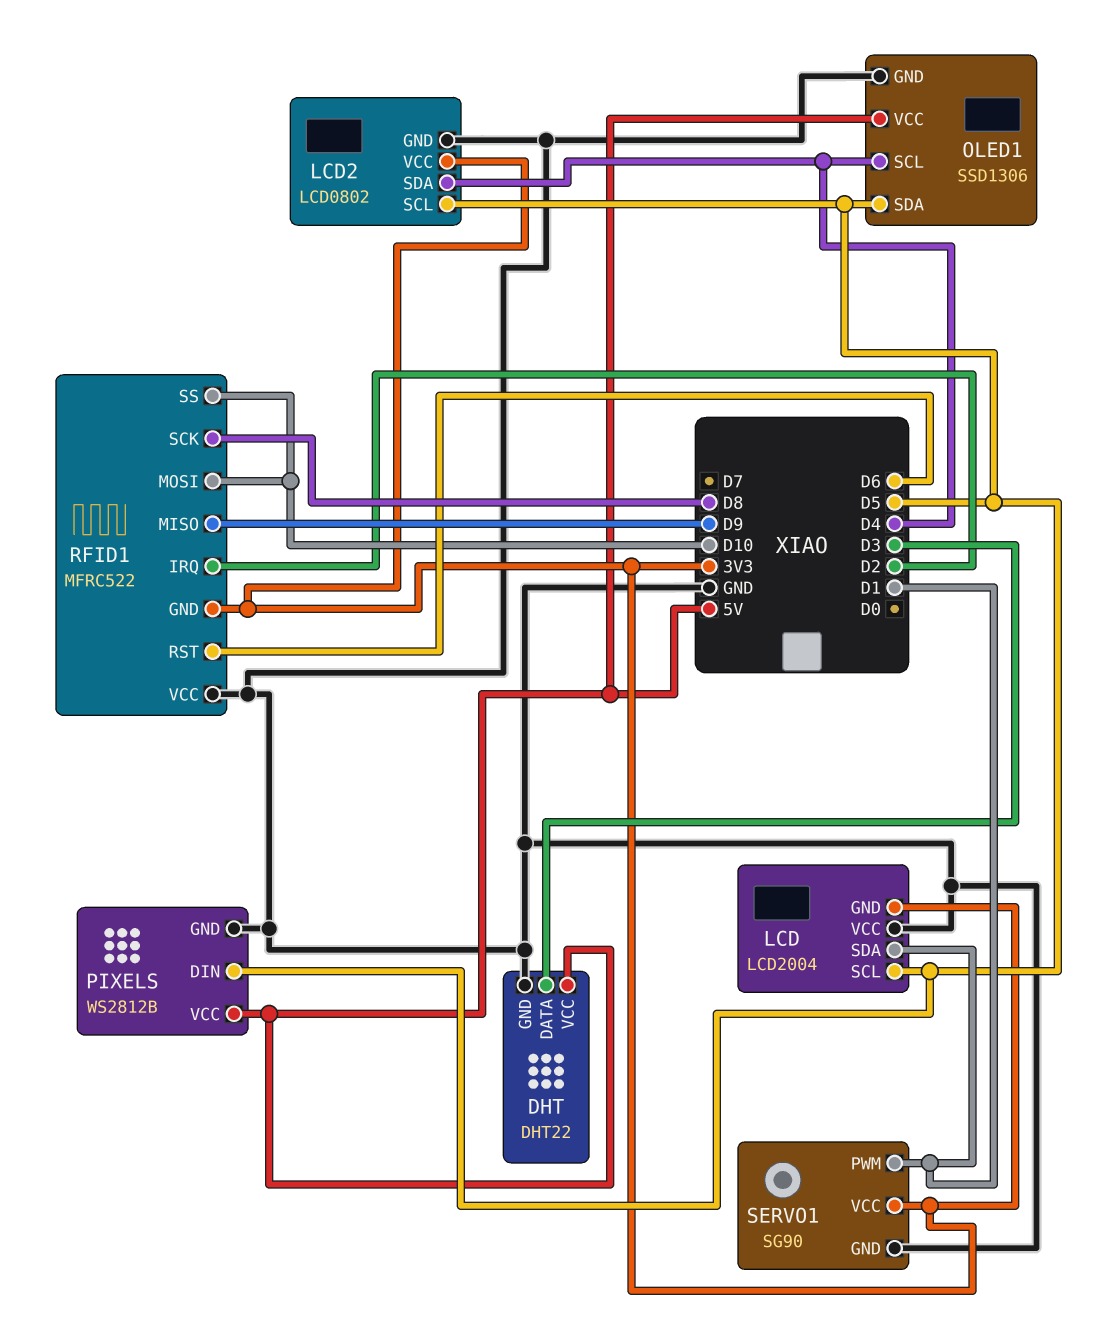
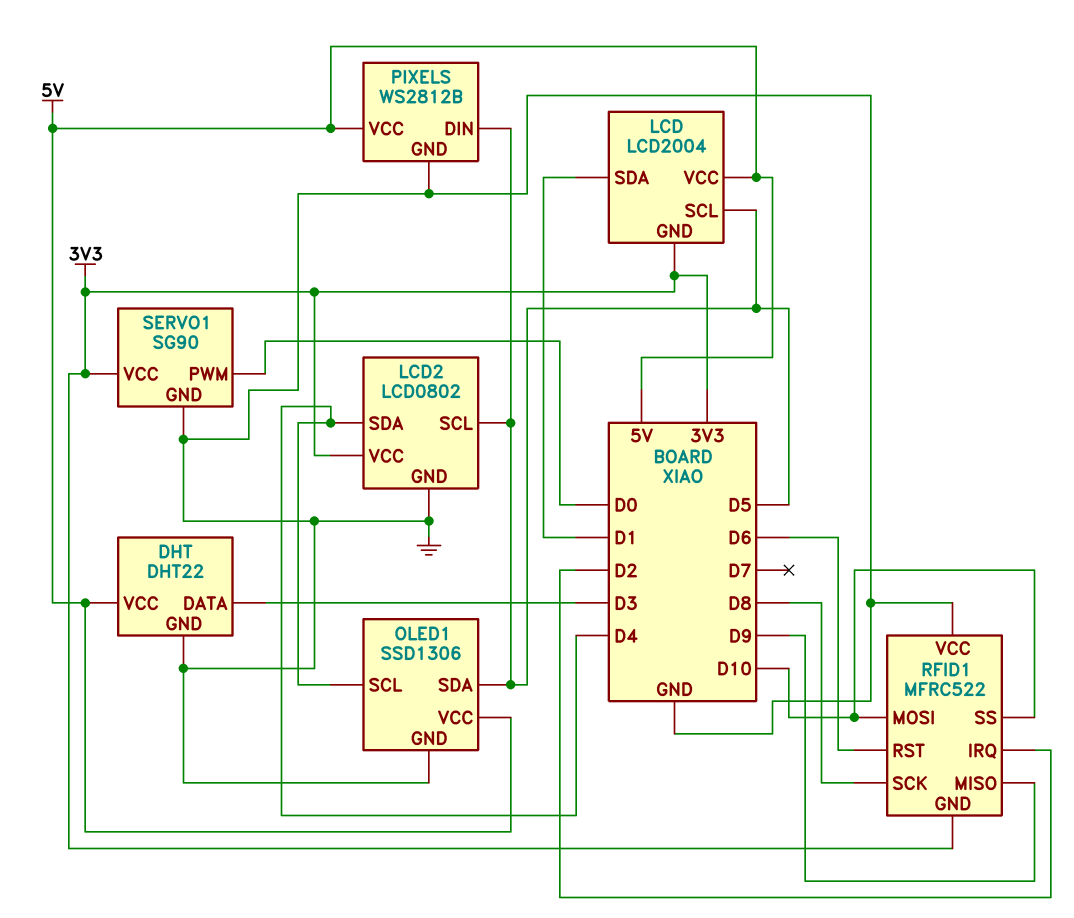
LCD pin VCC: GND -> 5V
SERVO1 pin PWM: D1 -> D0

